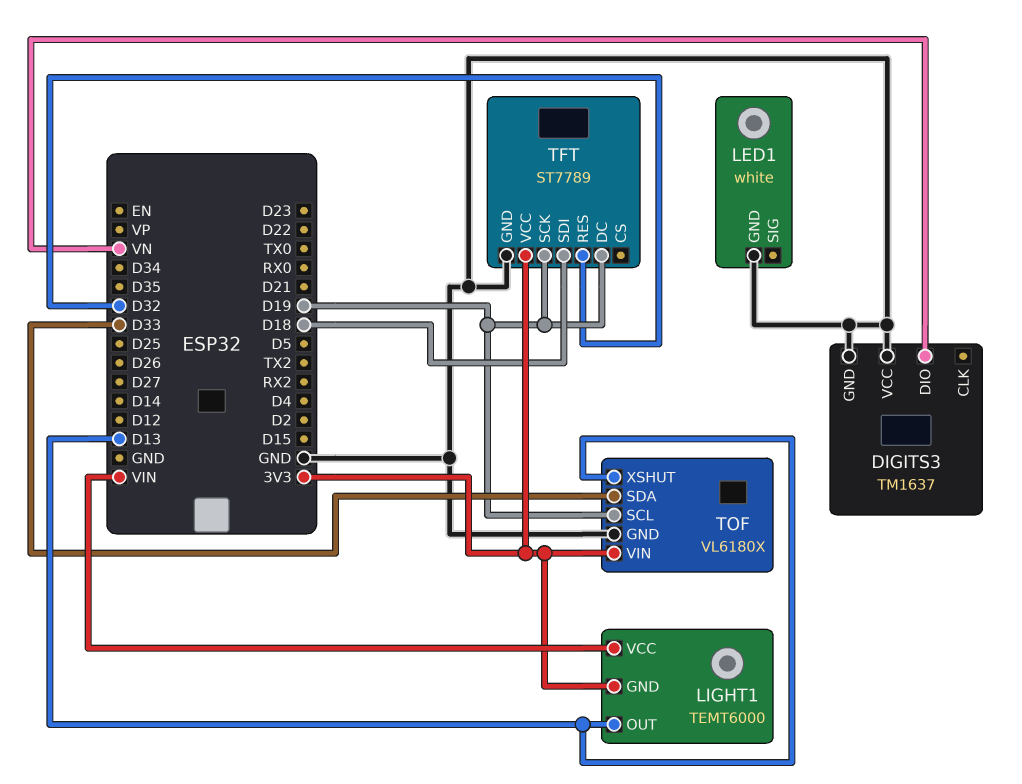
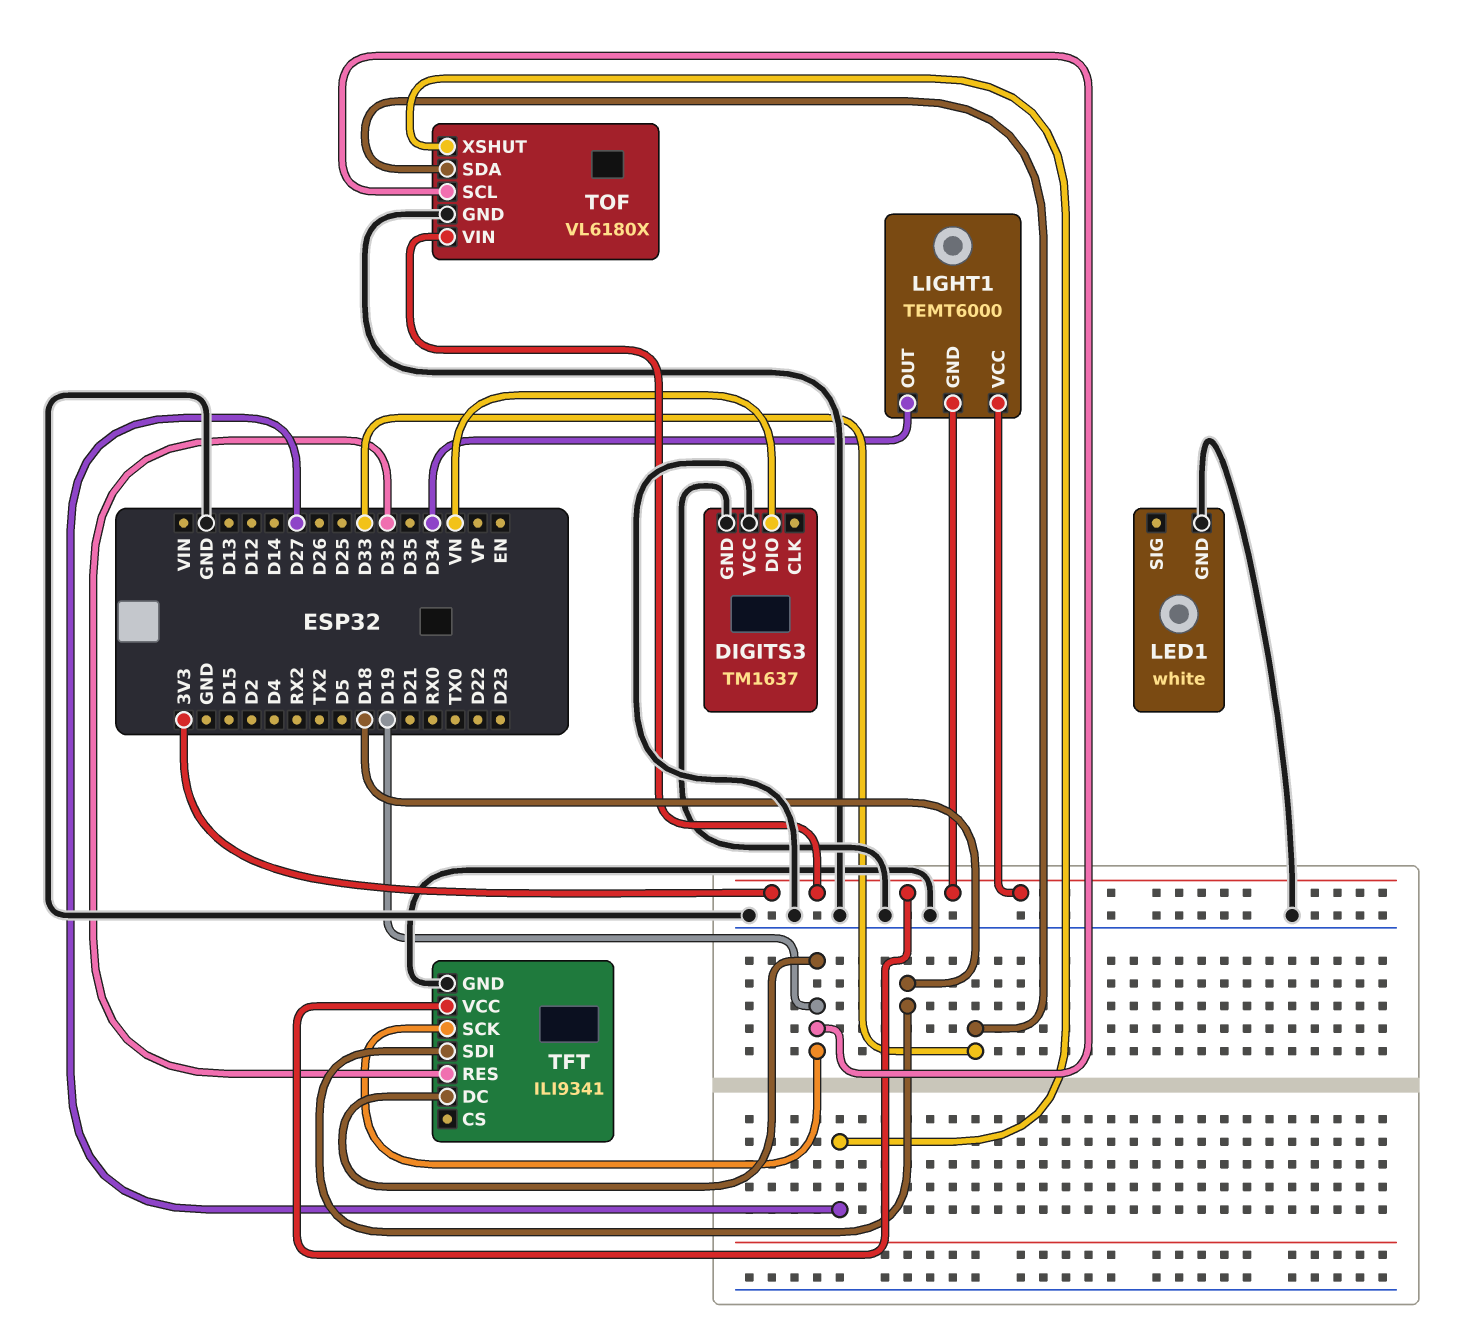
LIGHT1 pin OUT: D13 -> D34
LIGHT1 pin VCC: VIN -> 3V3
TFT: ST7789 -> ILI9341
TOF pin XSHUT: D13 -> D27

